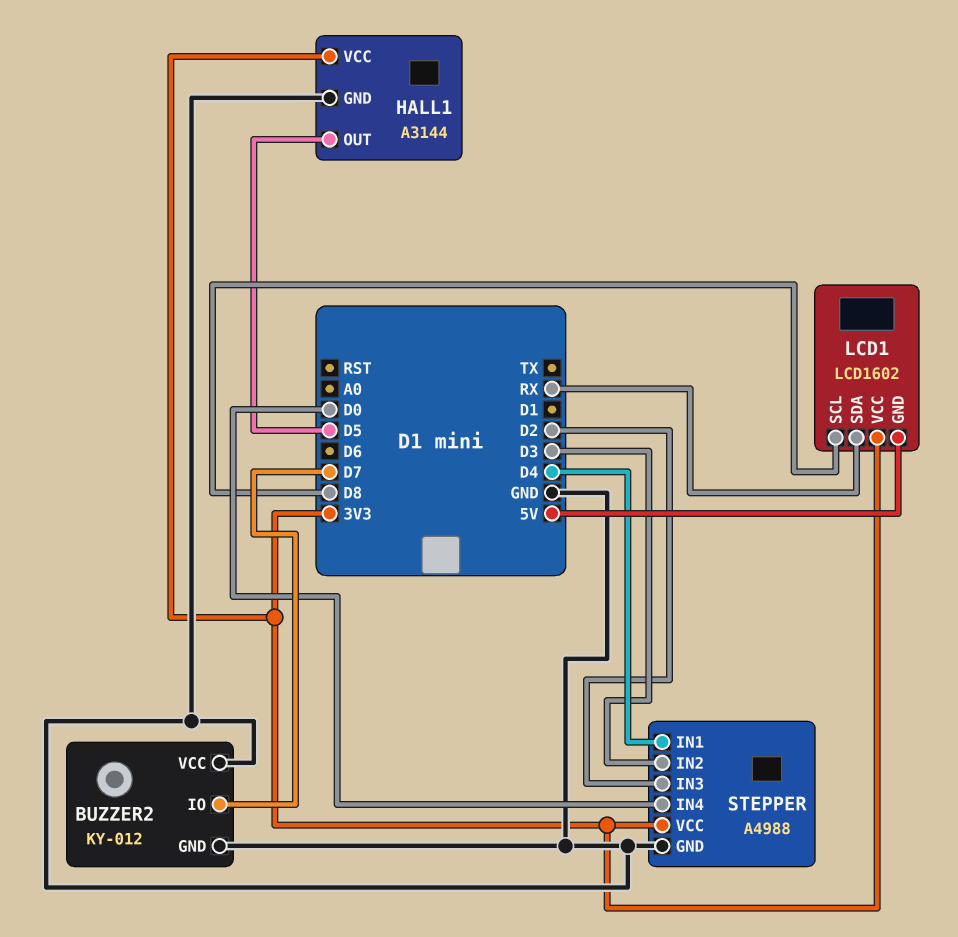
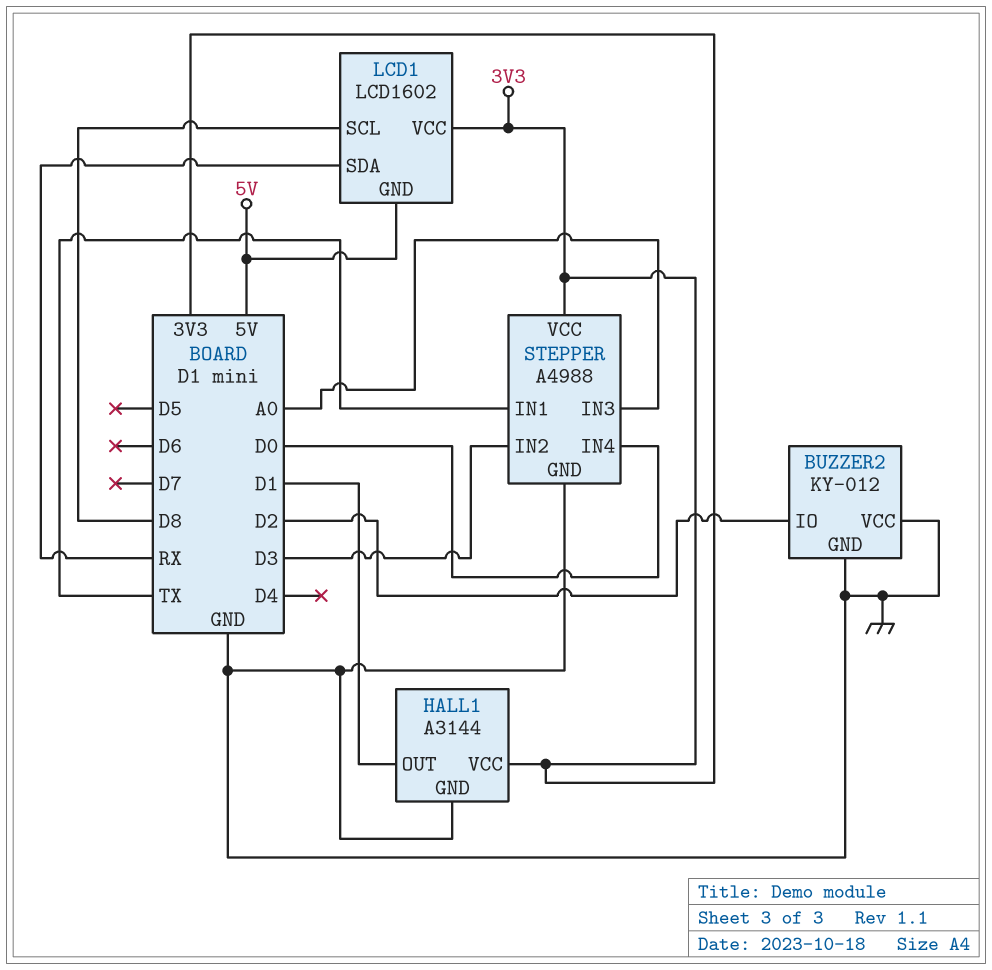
BUZZER2 pin IO: D7 -> D2
HALL1 pin OUT: D5 -> D1
STEPPER pin IN1: D4 -> TX
STEPPER pin IN3: D2 -> A0

